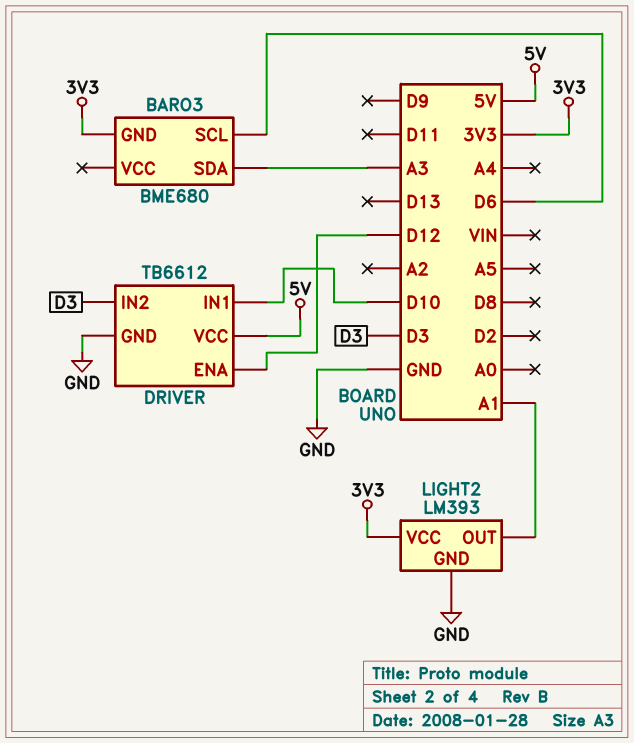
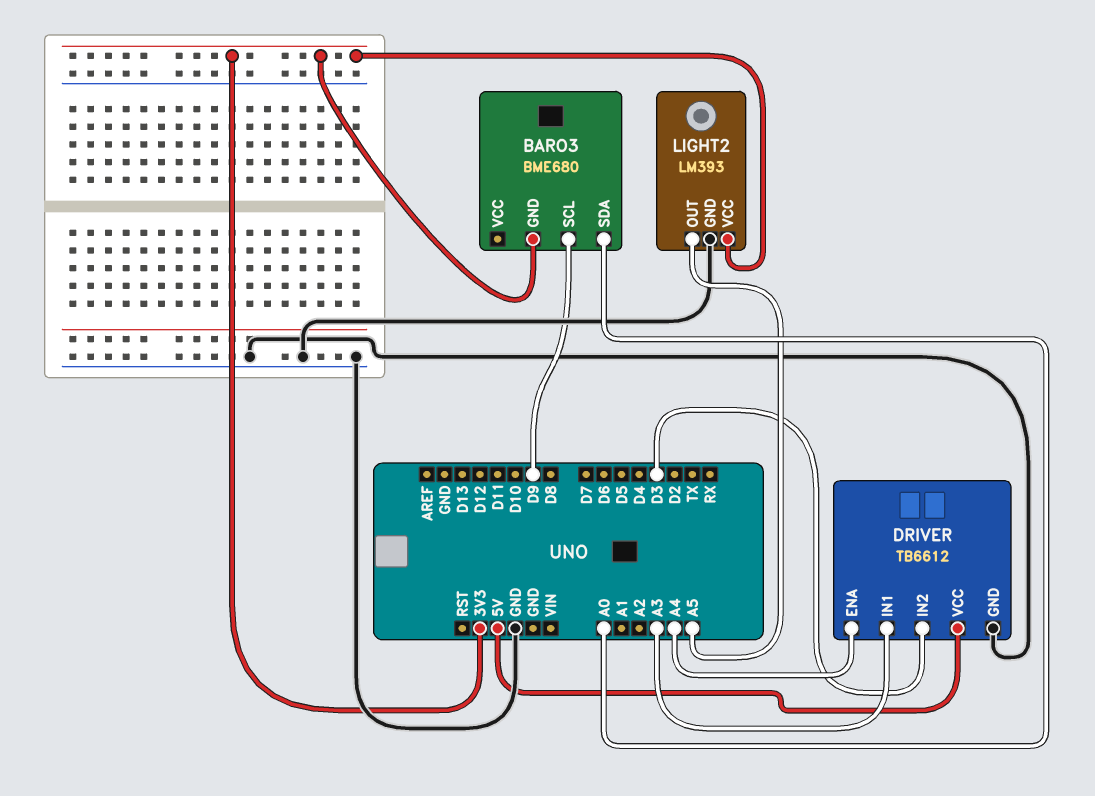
BARO3 pin SCL: D6 -> D9
BARO3 pin SDA: A3 -> A0
DRIVER pin ENA: D12 -> A4
DRIVER pin IN1: D10 -> A3
LIGHT2 pin OUT: A1 -> A5

